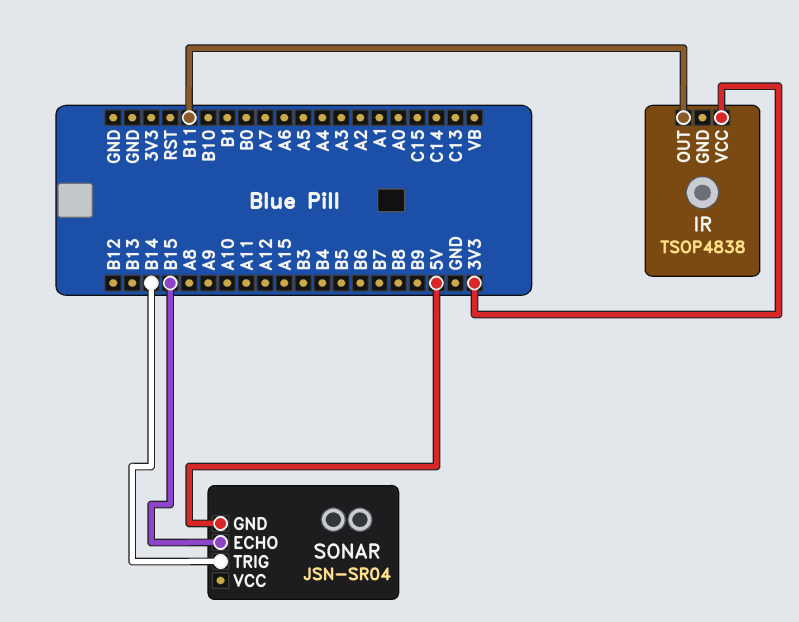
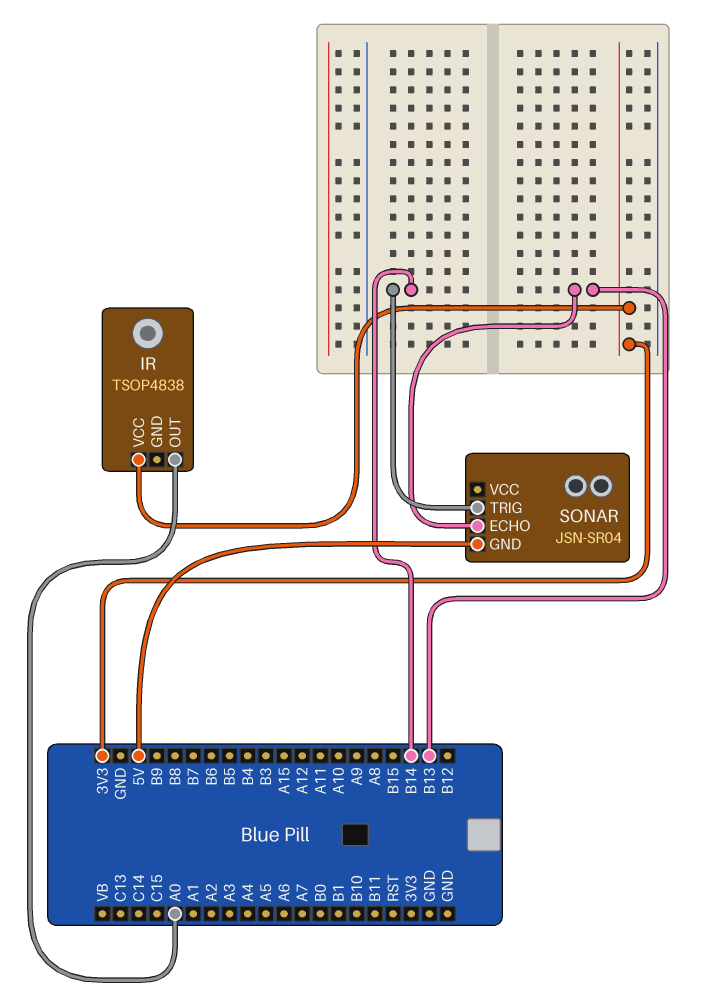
IR pin OUT: B11 -> A0
SONAR pin ECHO: B15 -> B13

